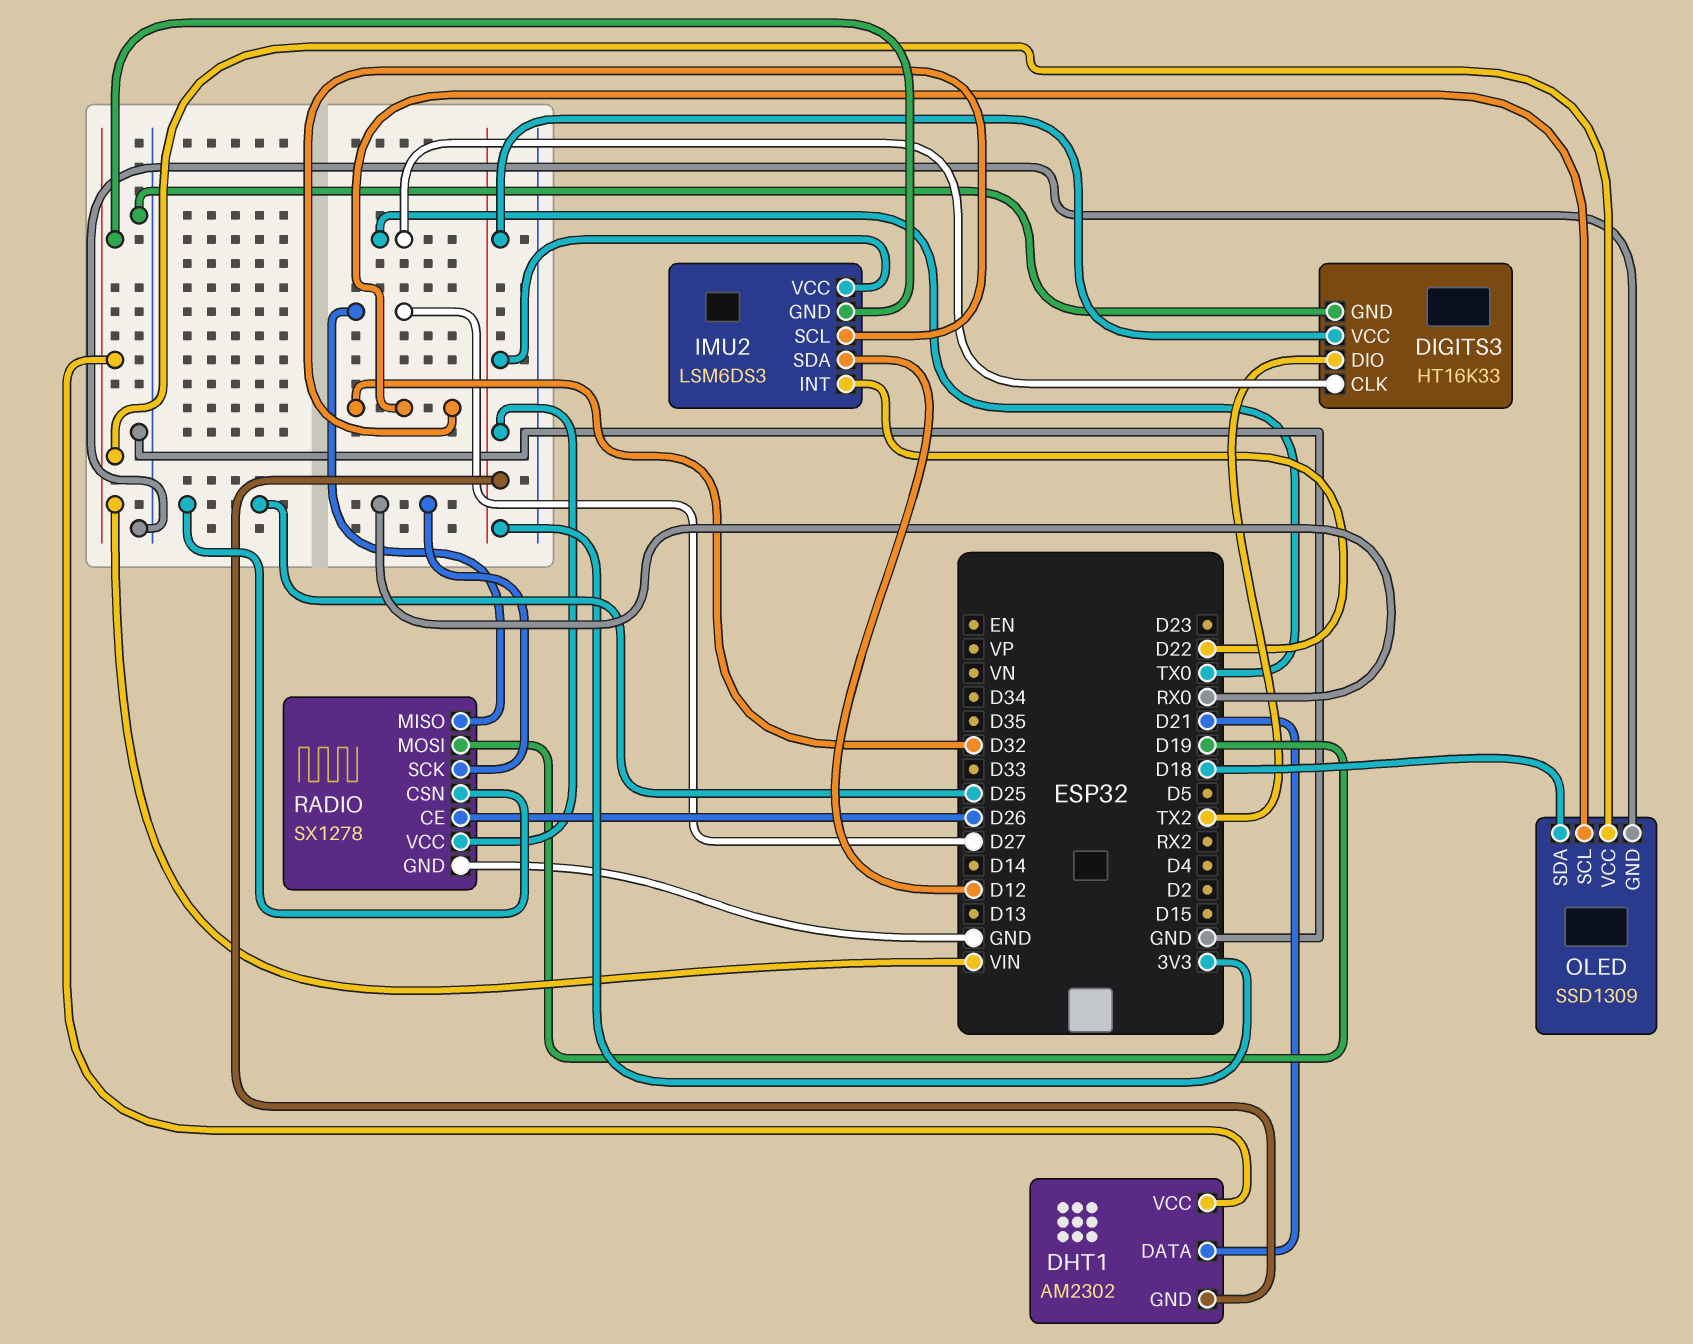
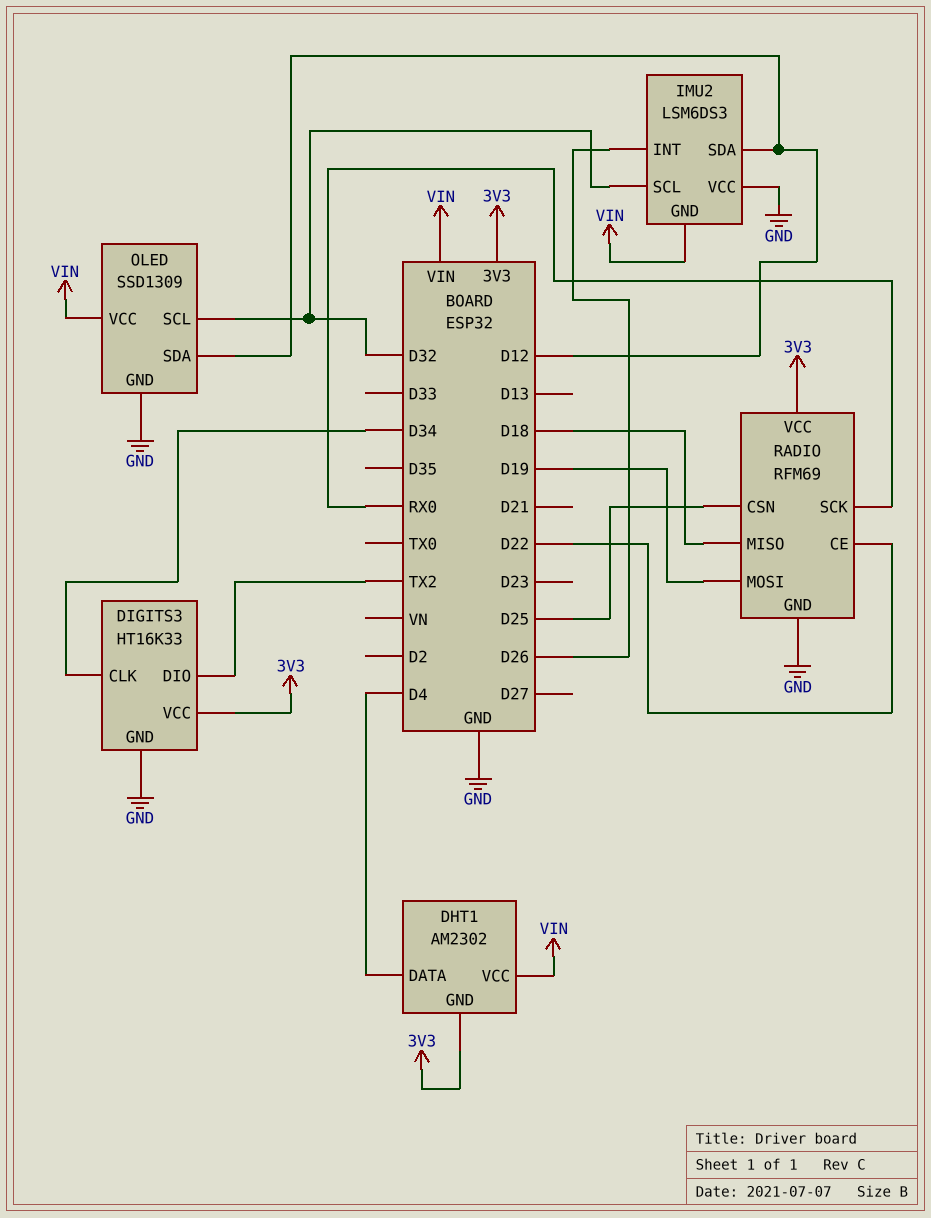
DHT1 pin DATA: D21 -> D4
DIGITS3 pin CLK: TX0 -> D34
IMU2 pin INT: D22 -> D26
IMU2 pin VCC: 3V3 -> GND
OLED pin SDA: D18 -> D12
RADIO: SX1278 -> RFM69
RADIO pin CE: D26 -> D22
RADIO pin MISO: D27 -> D18

